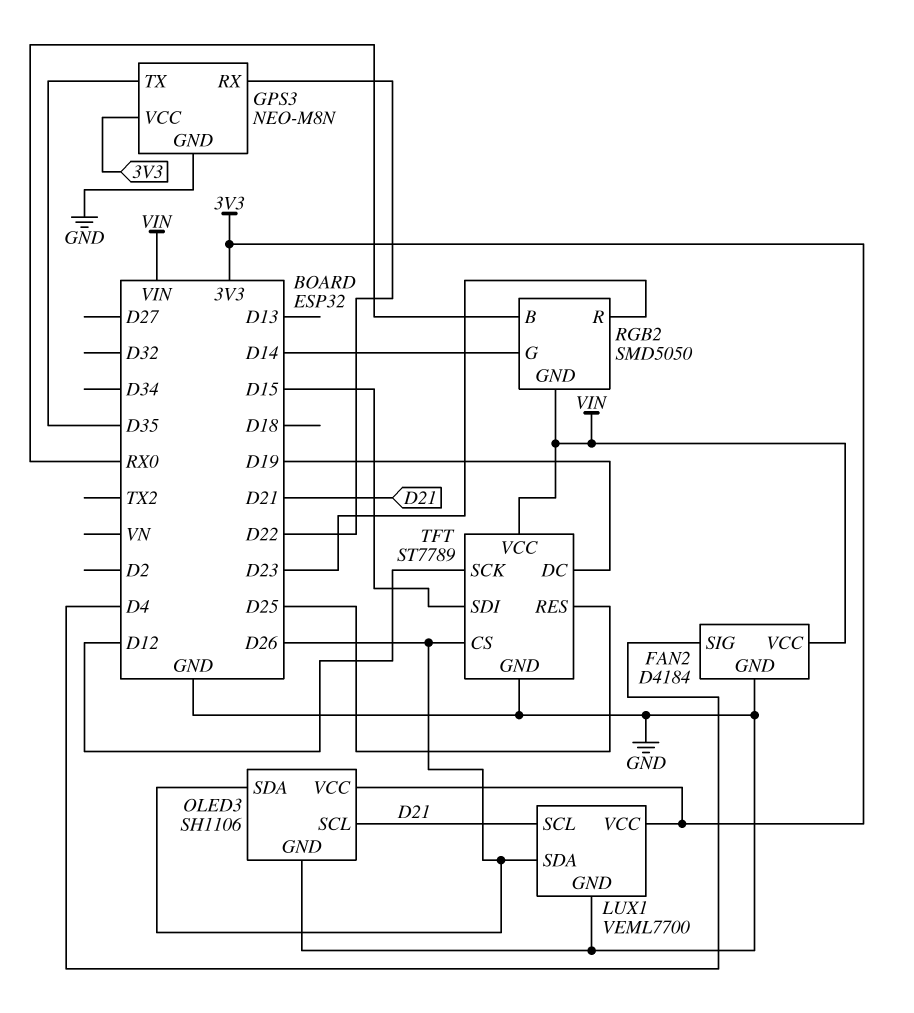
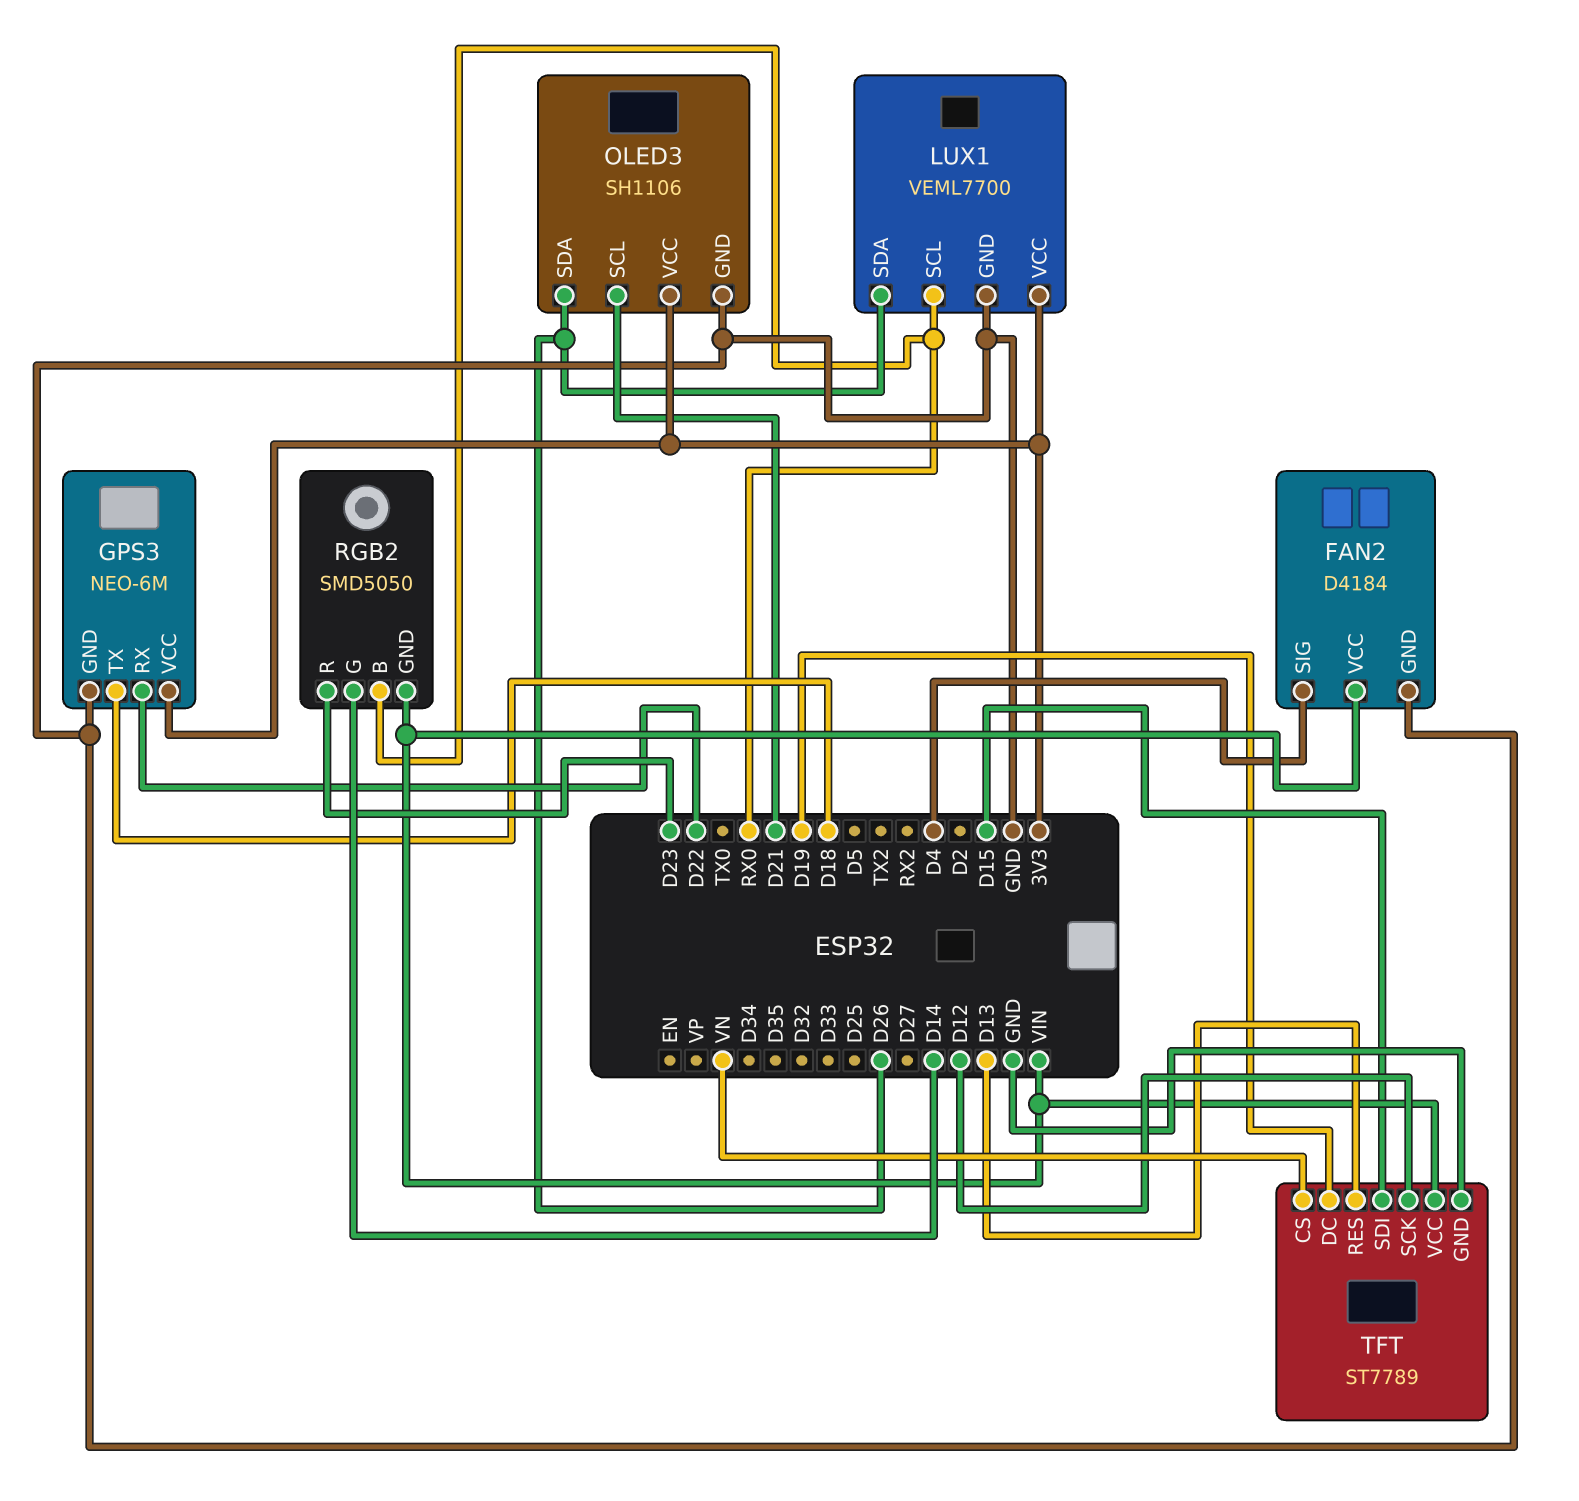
GPS3: NEO-M8N -> NEO-6M
GPS3 pin TX: D35 -> D18
LUX1 pin SCL: D21 -> RX0
TFT pin CS: D26 -> VN
TFT pin RES: D25 -> D13

